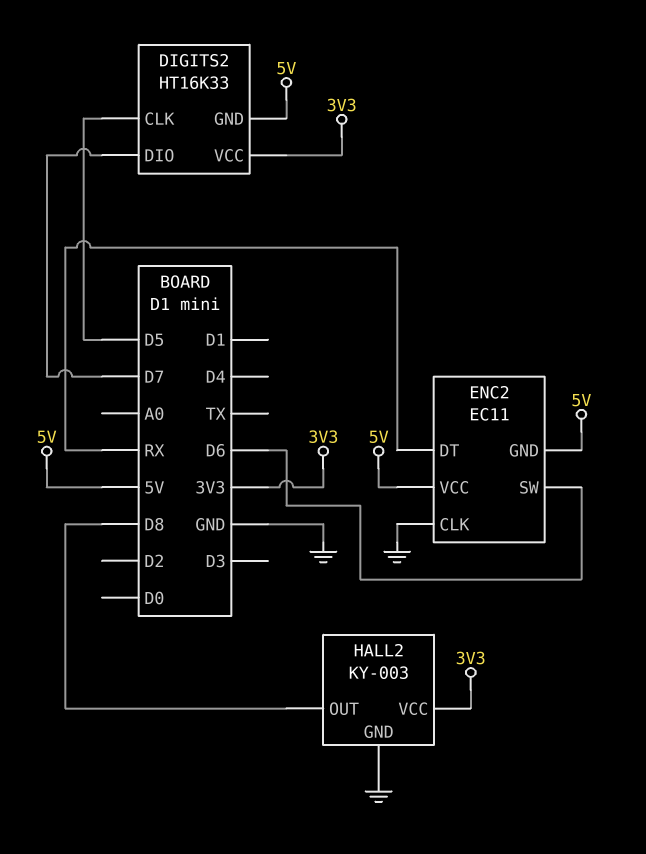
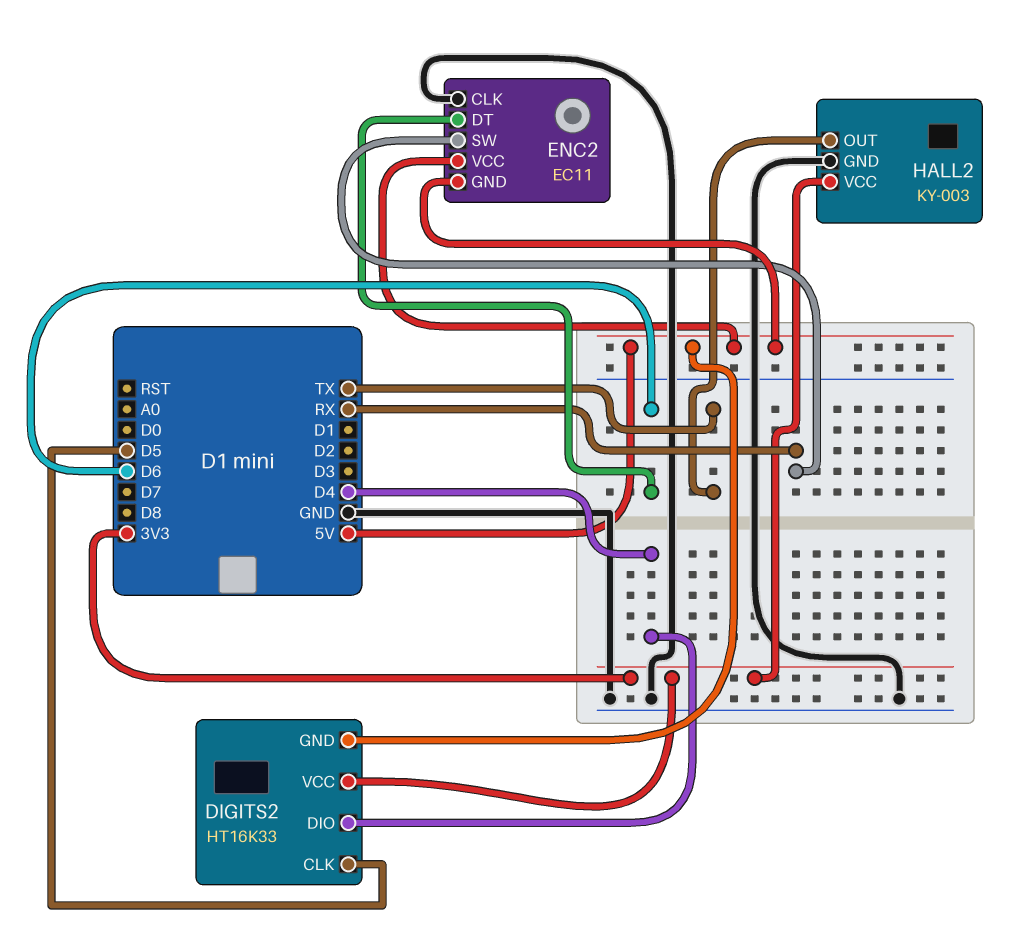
DIGITS2 pin DIO: D7 -> D4
ENC2 pin DT: RX -> D6
ENC2 pin SW: D6 -> RX
HALL2 pin OUT: D8 -> TX

